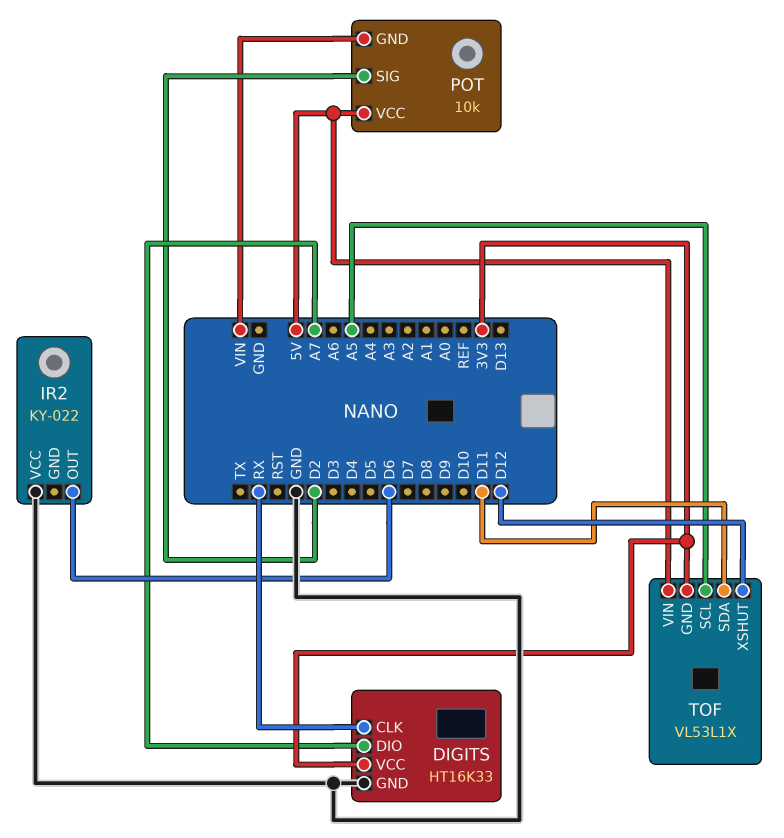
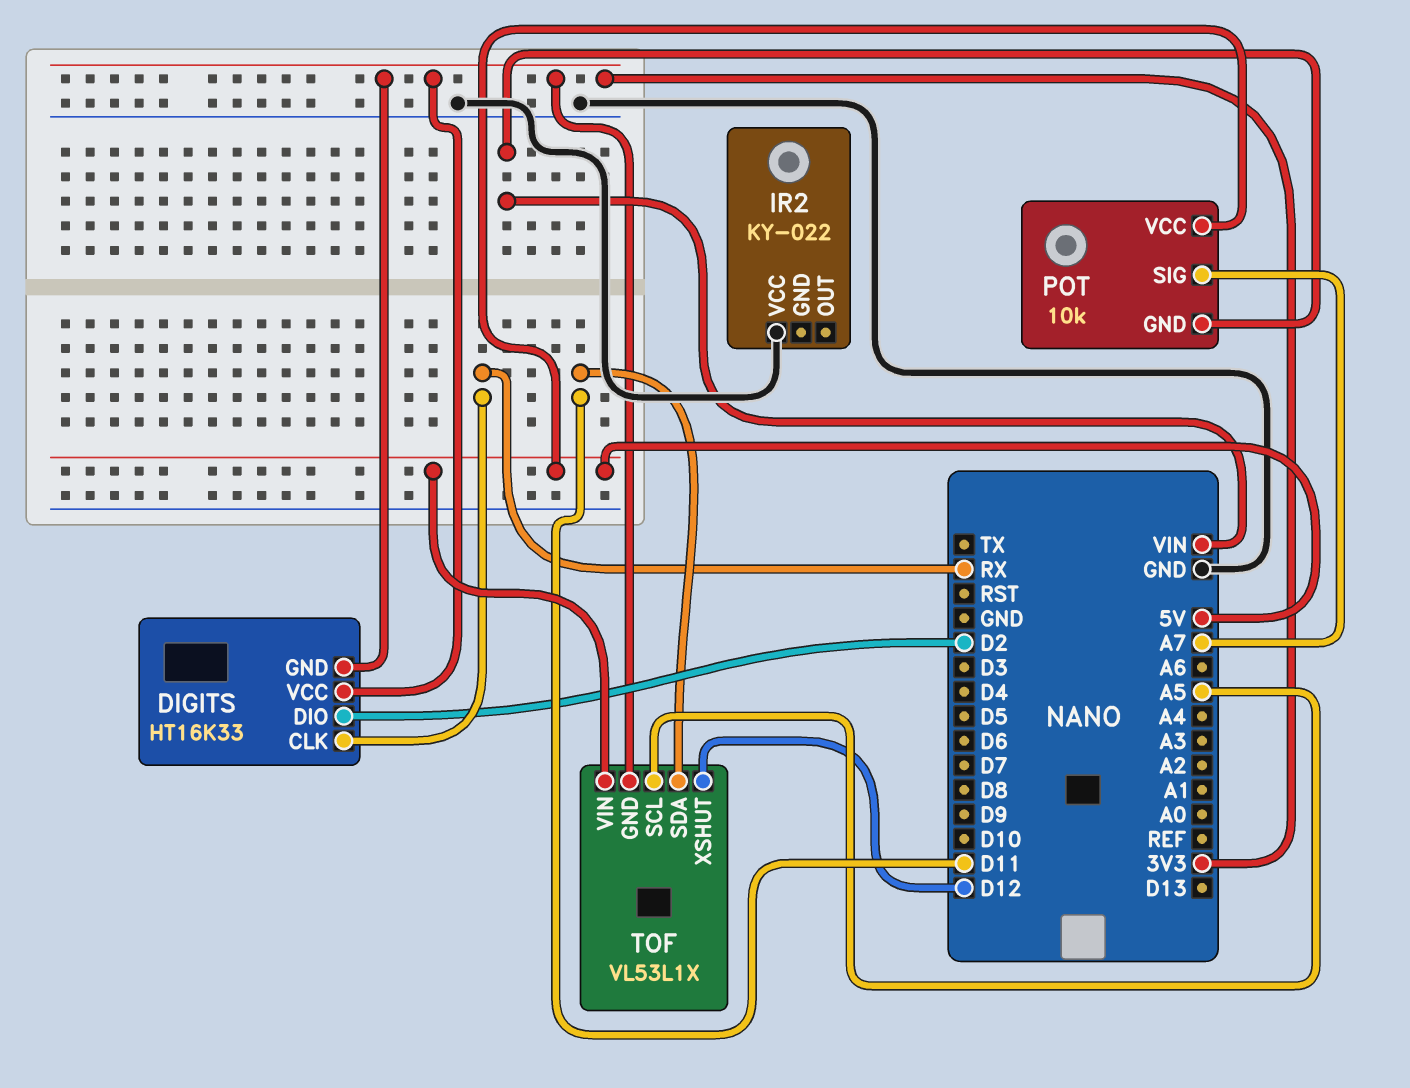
DIGITS pin DIO: A7 -> D2
DIGITS pin GND: GND -> 3V3
IR2 pin OUT: D6 -> none
POT pin SIG: D2 -> A7

